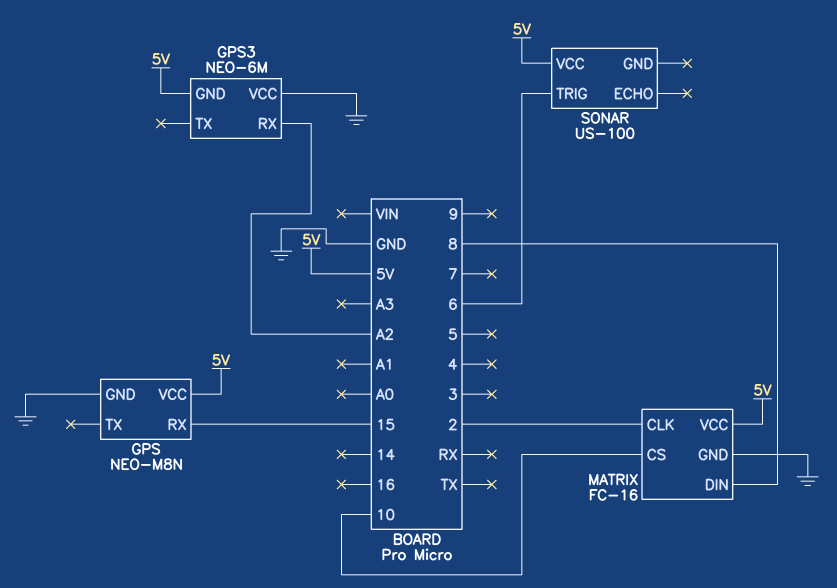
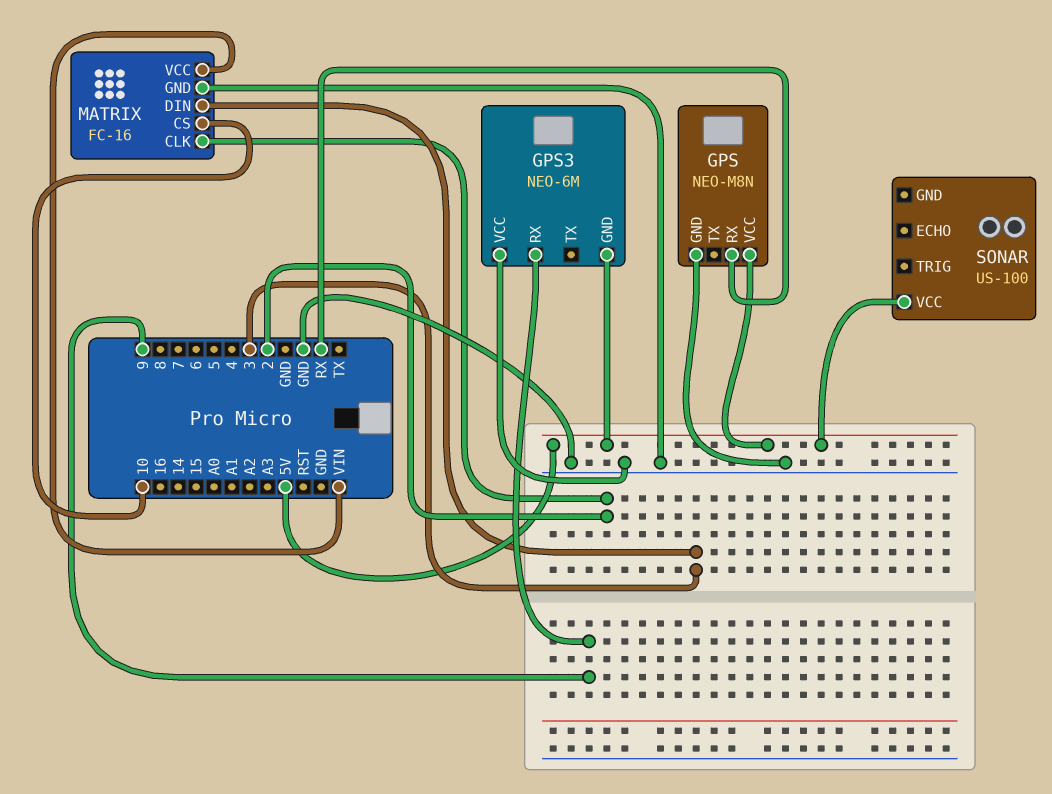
GPS pin RX: 15 -> RX
GPS3 pin RX: A2 -> 9
MATRIX pin DIN: 8 -> 3
MATRIX pin VCC: 5V -> VIN
SONAR pin TRIG: 6 -> none

